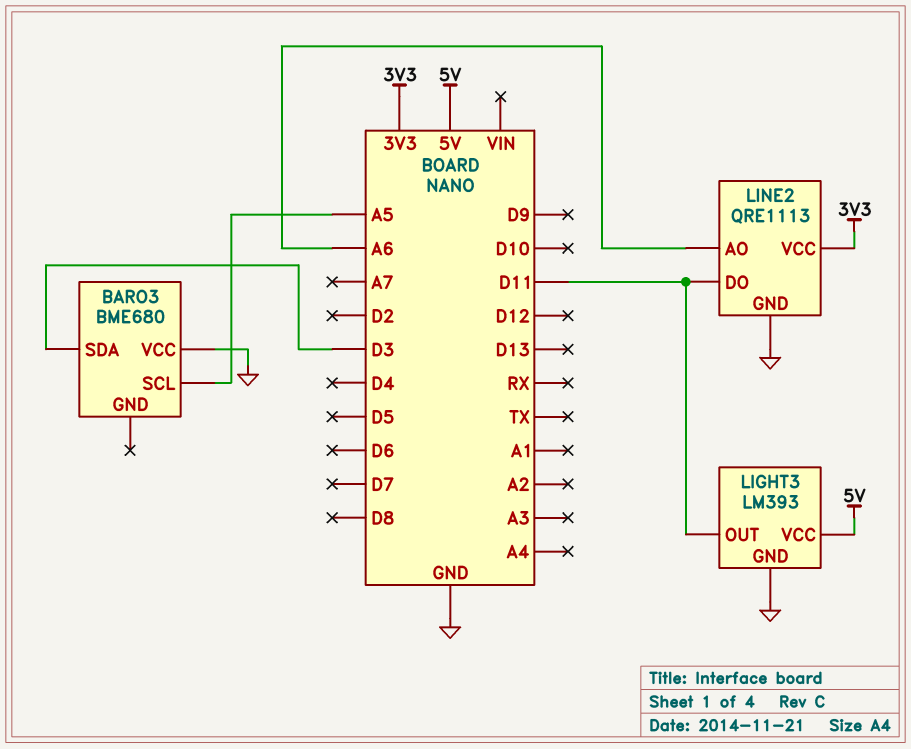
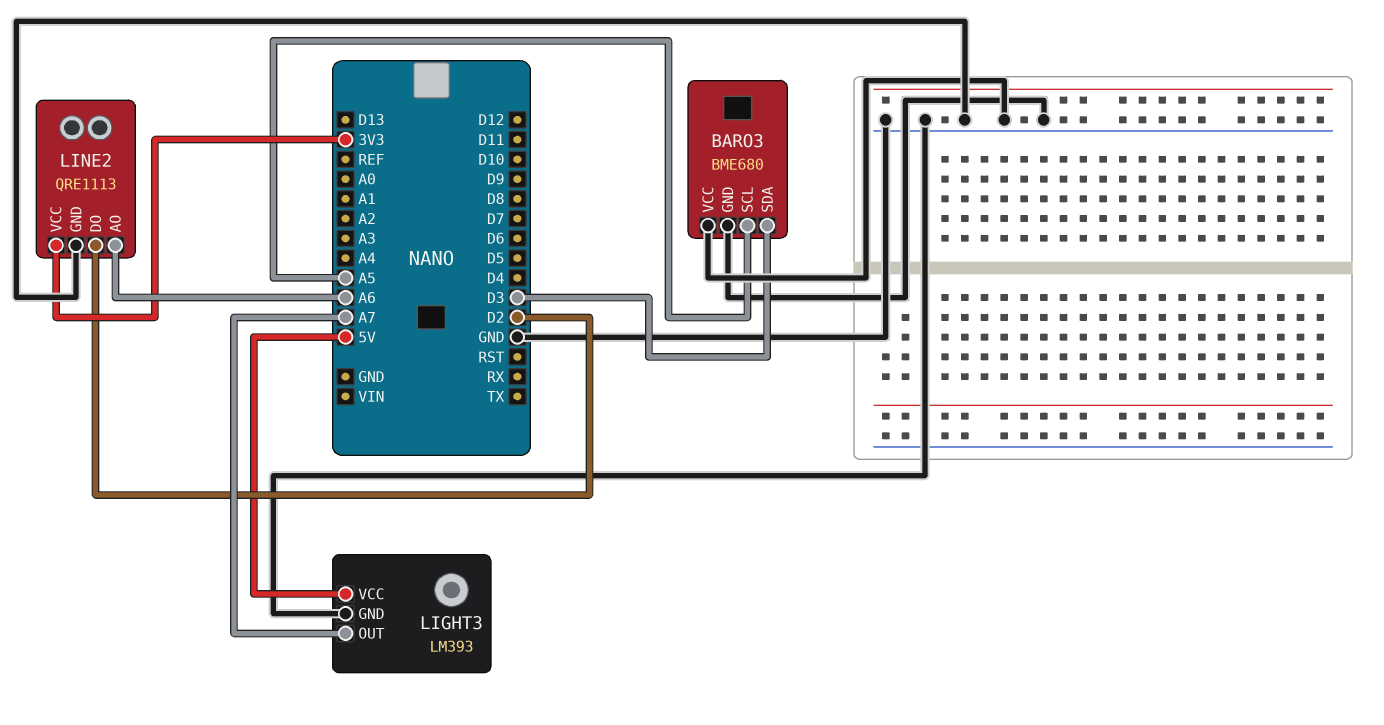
BARO3 pin GND: none -> GND
LIGHT3 pin OUT: D11 -> A7
LINE2 pin DO: D11 -> D2

